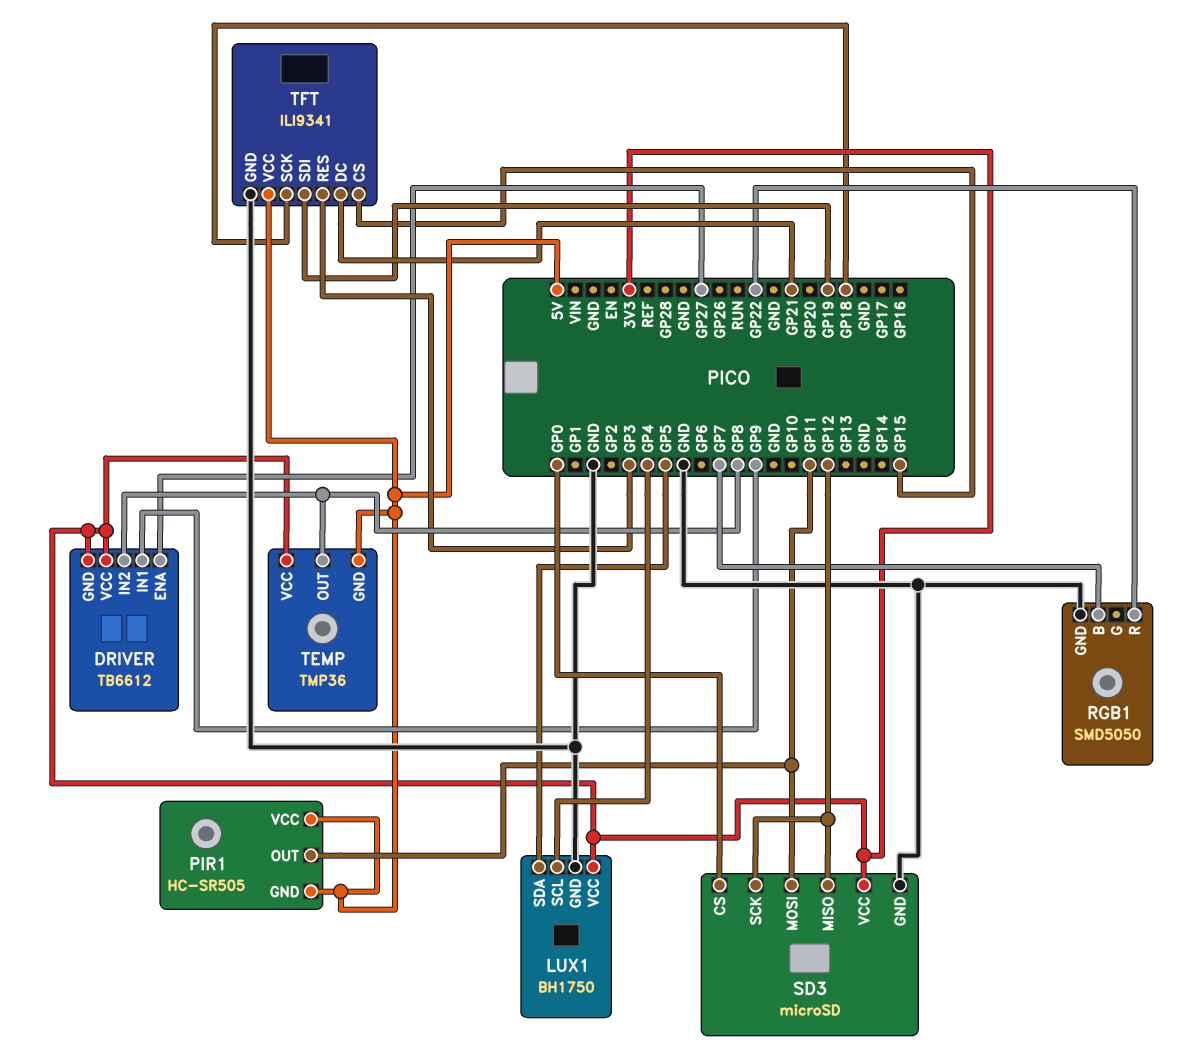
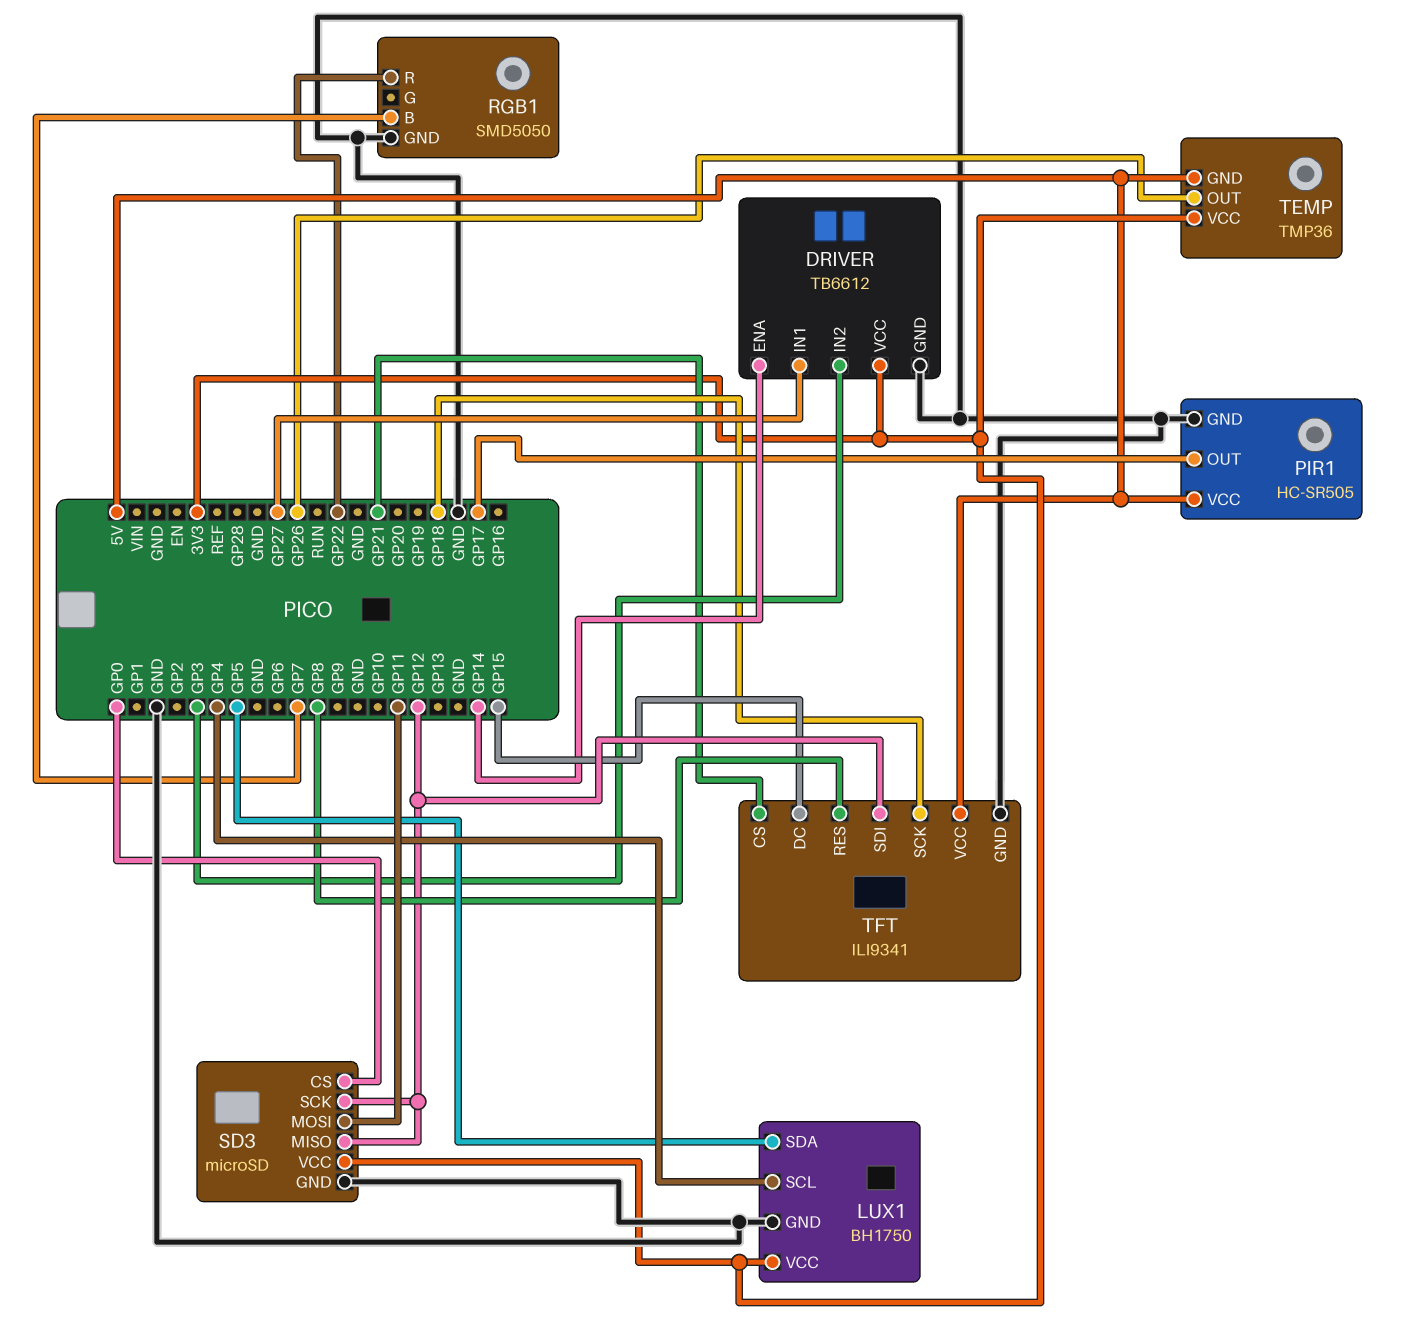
DRIVER pin ENA: GP27 -> GP14
DRIVER pin GND: 3V3 -> GND
DRIVER pin IN1: GP9 -> GP27
DRIVER pin IN2: GP8 -> GP3
PIR1 pin GND: 5V -> GND
PIR1 pin OUT: GP11 -> GP17
TEMP pin OUT: GP8 -> GP26
TFT pin CS: GP15 -> GP21
TFT pin DC: GP21 -> GP15
TFT pin RES: GP3 -> GP8
TFT pin SDI: GP19 -> GP12

